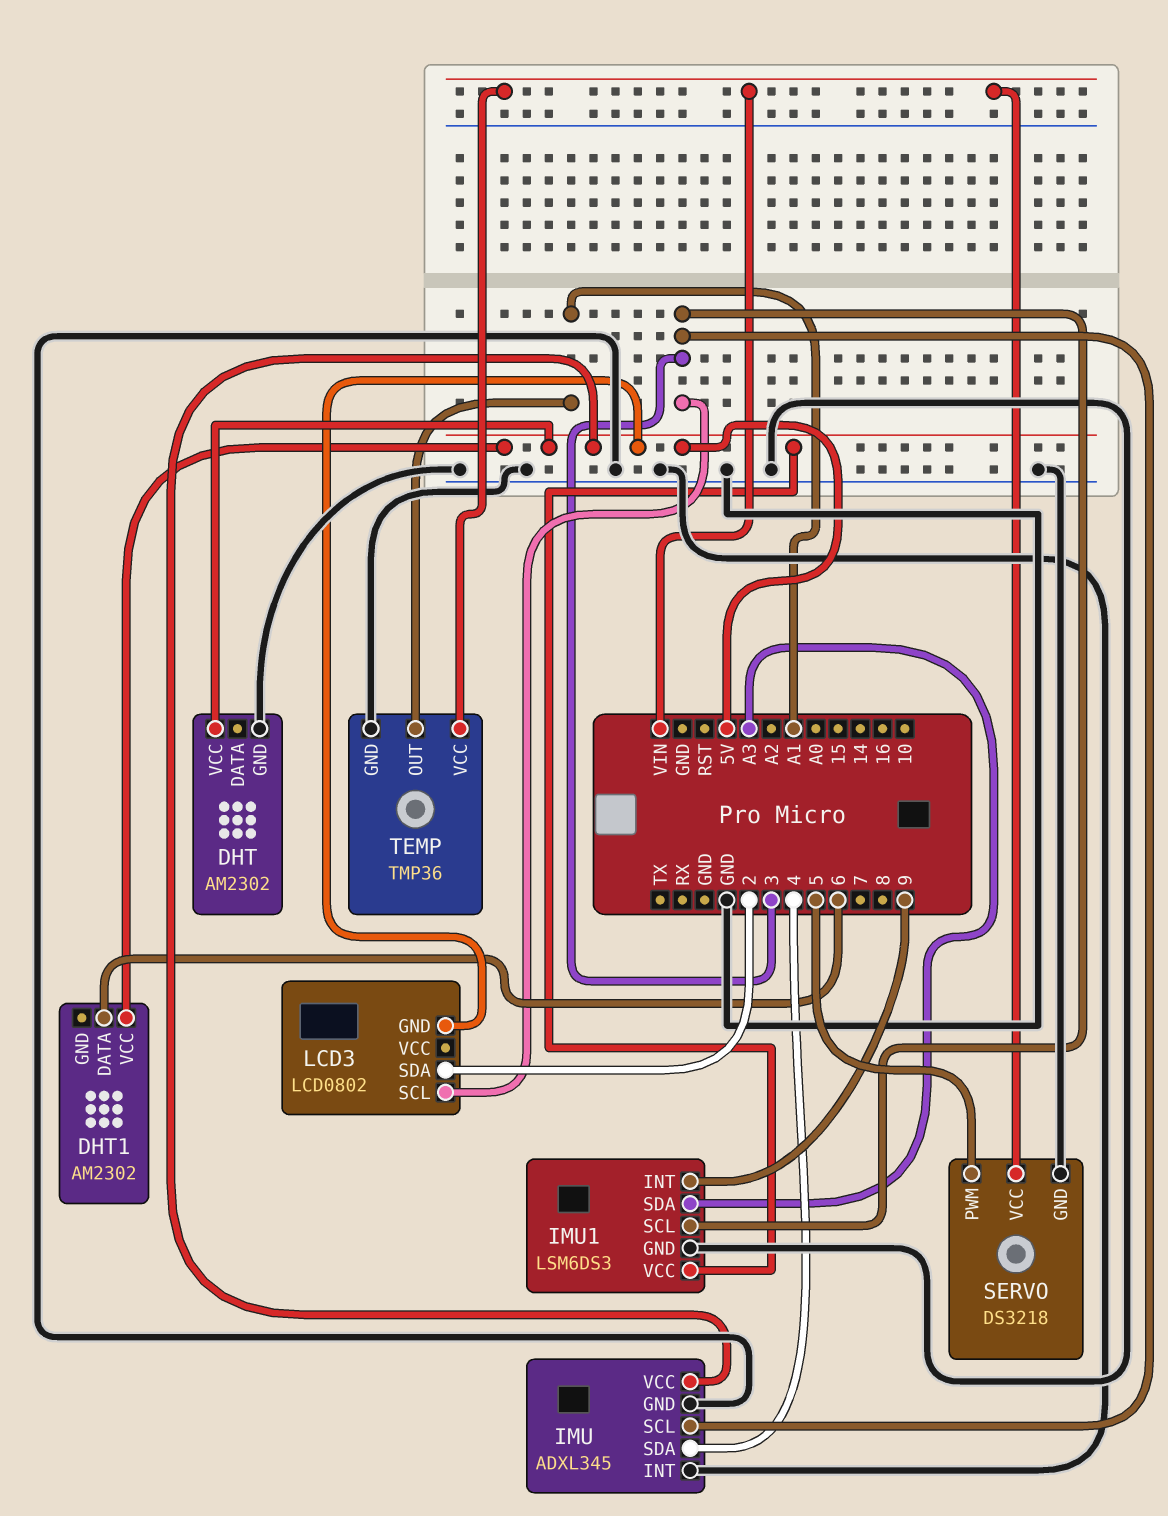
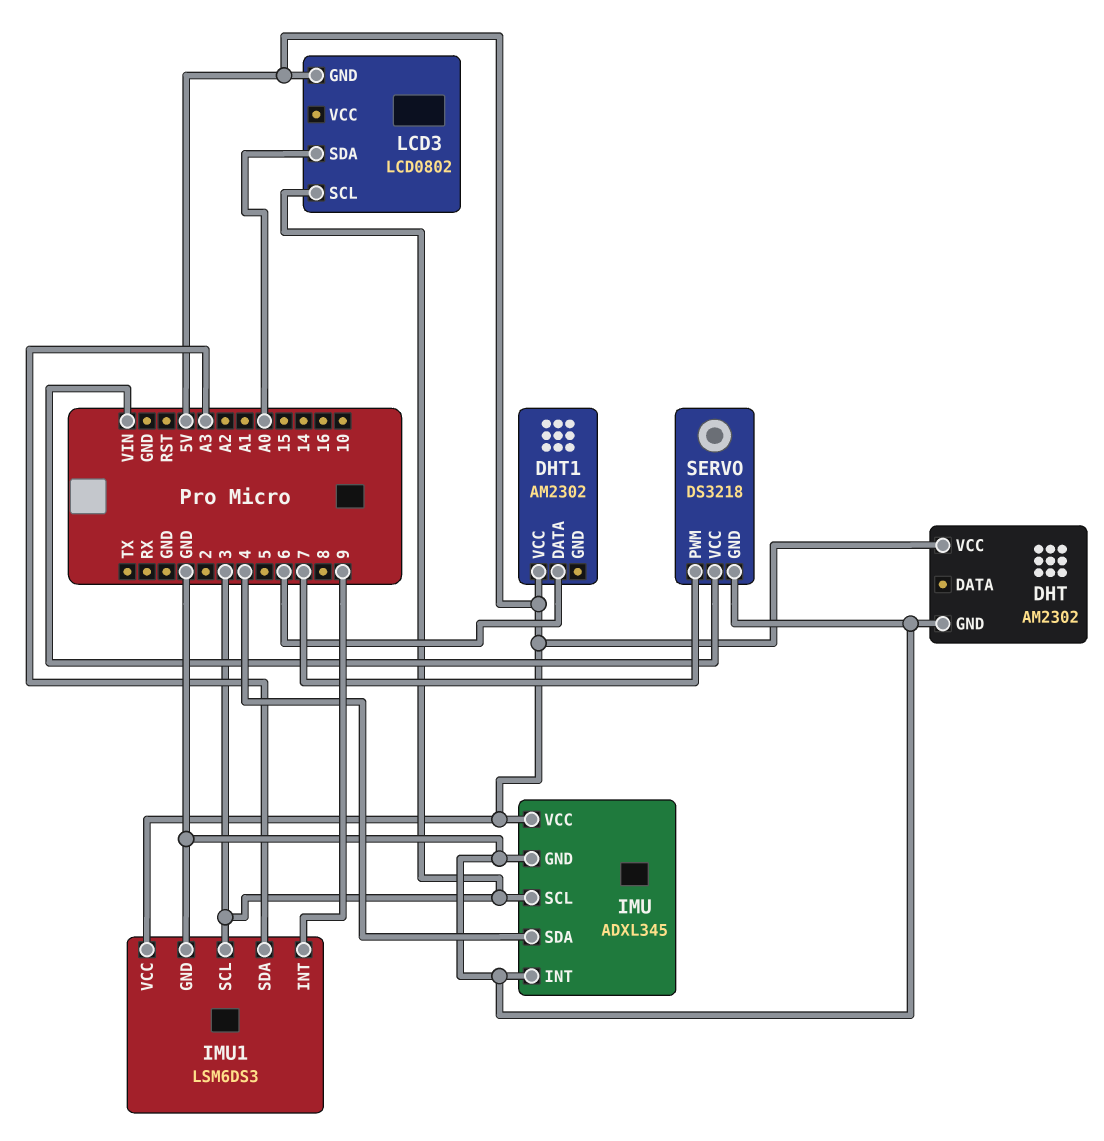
LCD3 pin SDA: 2 -> A0
SERVO pin PWM: 5 -> 7
TEMP: TMP36 -> none
TEMP pin GND: GND -> none
TEMP pin OUT: A1 -> none
TEMP pin VCC: VIN -> none

